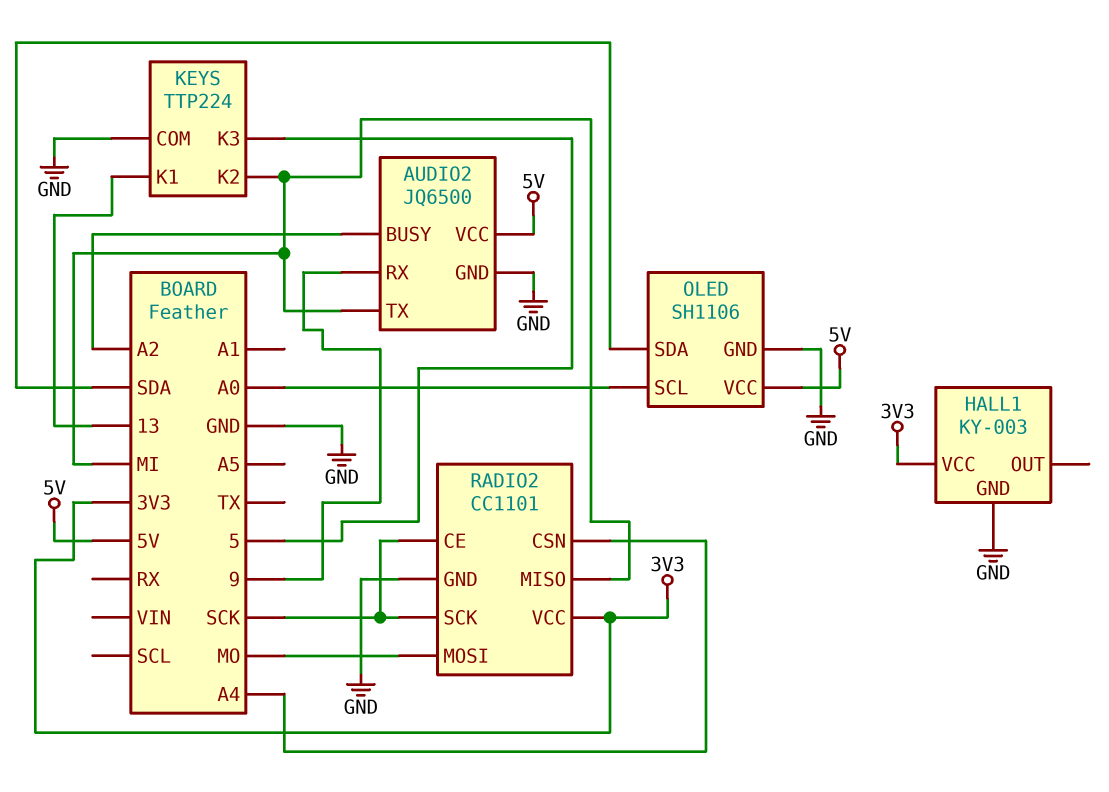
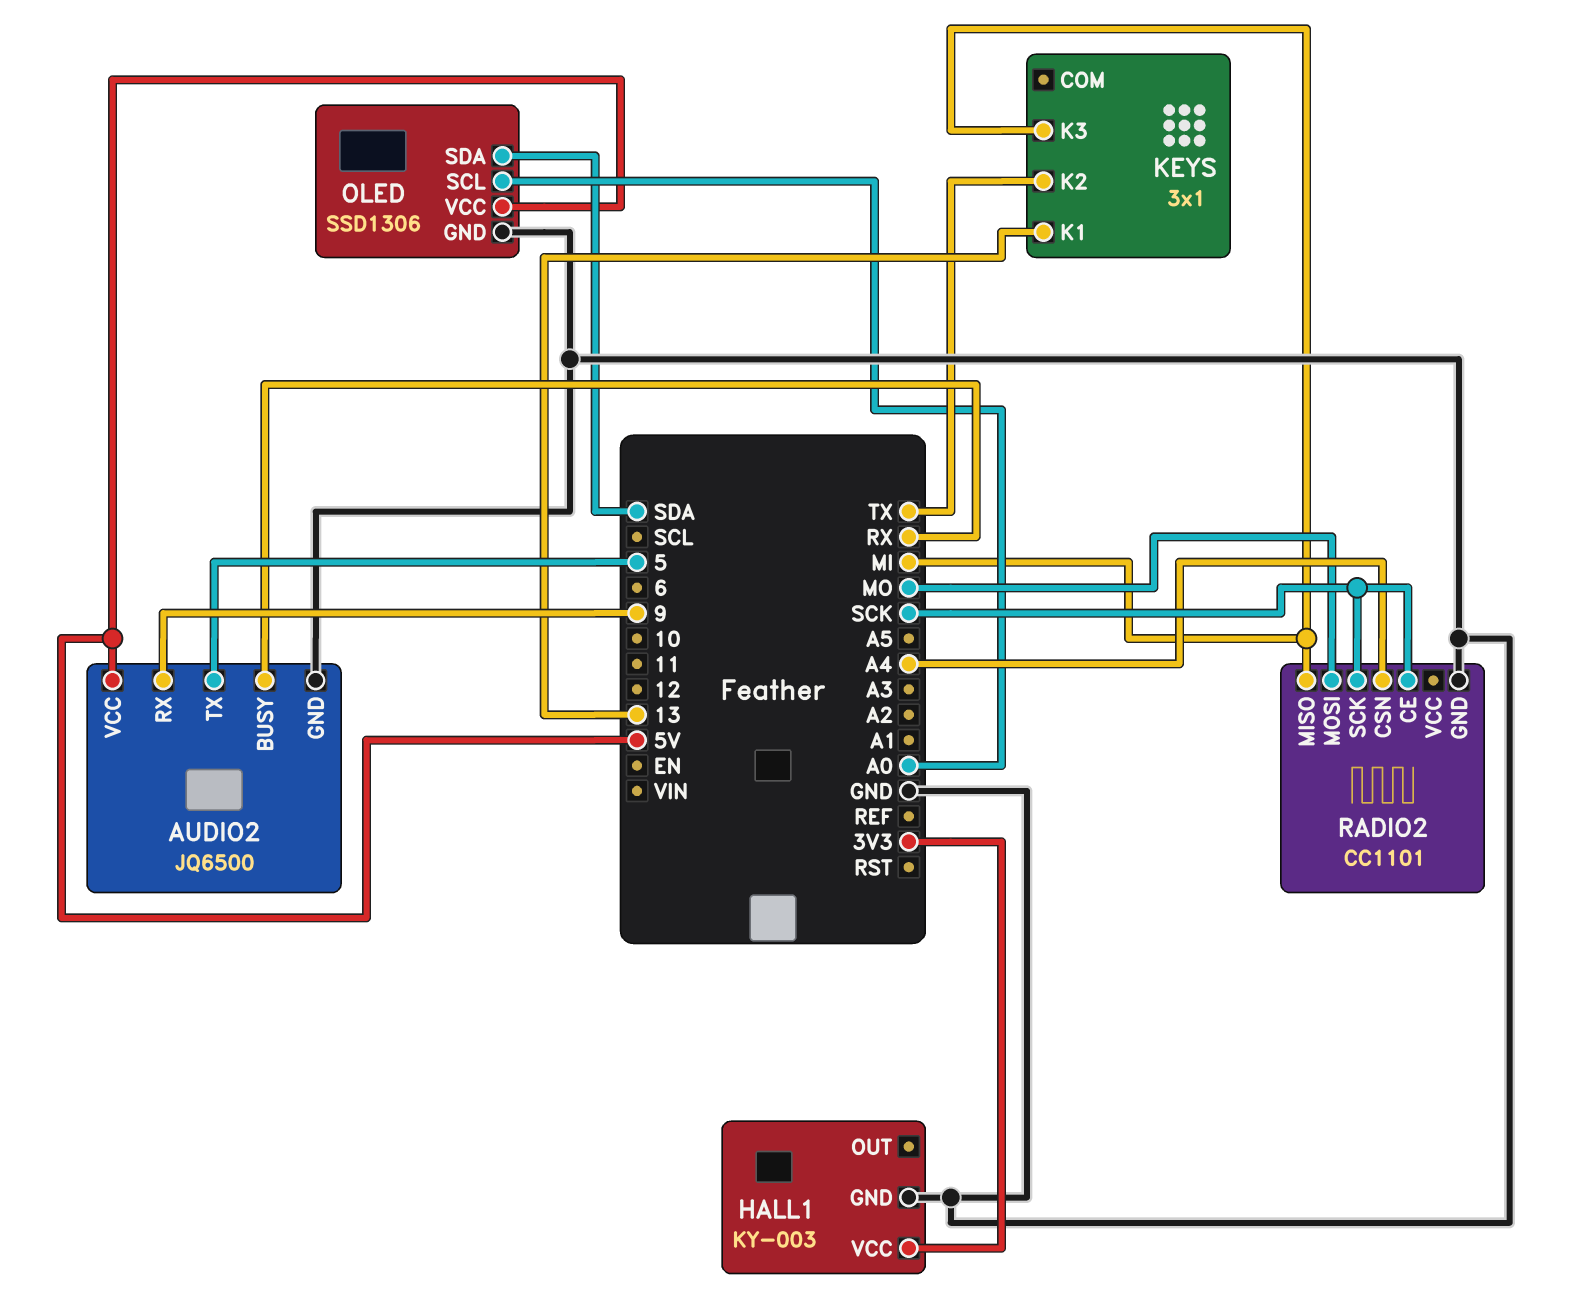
AUDIO2 pin BUSY: A2 -> RX
AUDIO2 pin TX: MI -> 5
KEYS: TTP224 -> 3x1
KEYS pin COM: GND -> none
KEYS pin K2: MI -> TX
KEYS pin K3: 5 -> MI
OLED: SH1106 -> SSD1306
RADIO2 pin VCC: 3V3 -> none

